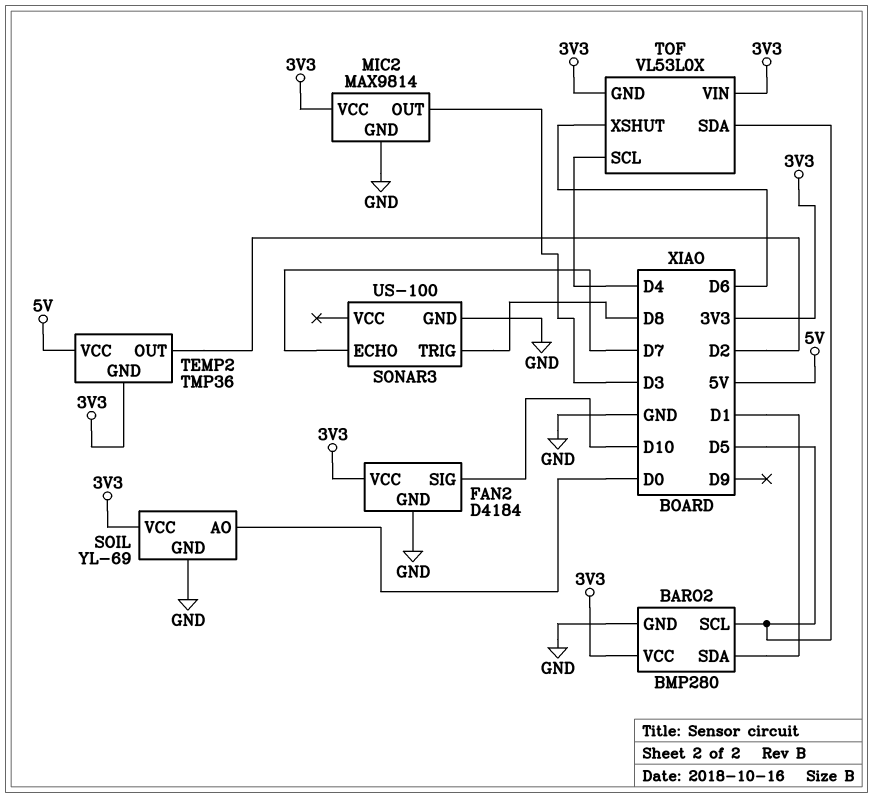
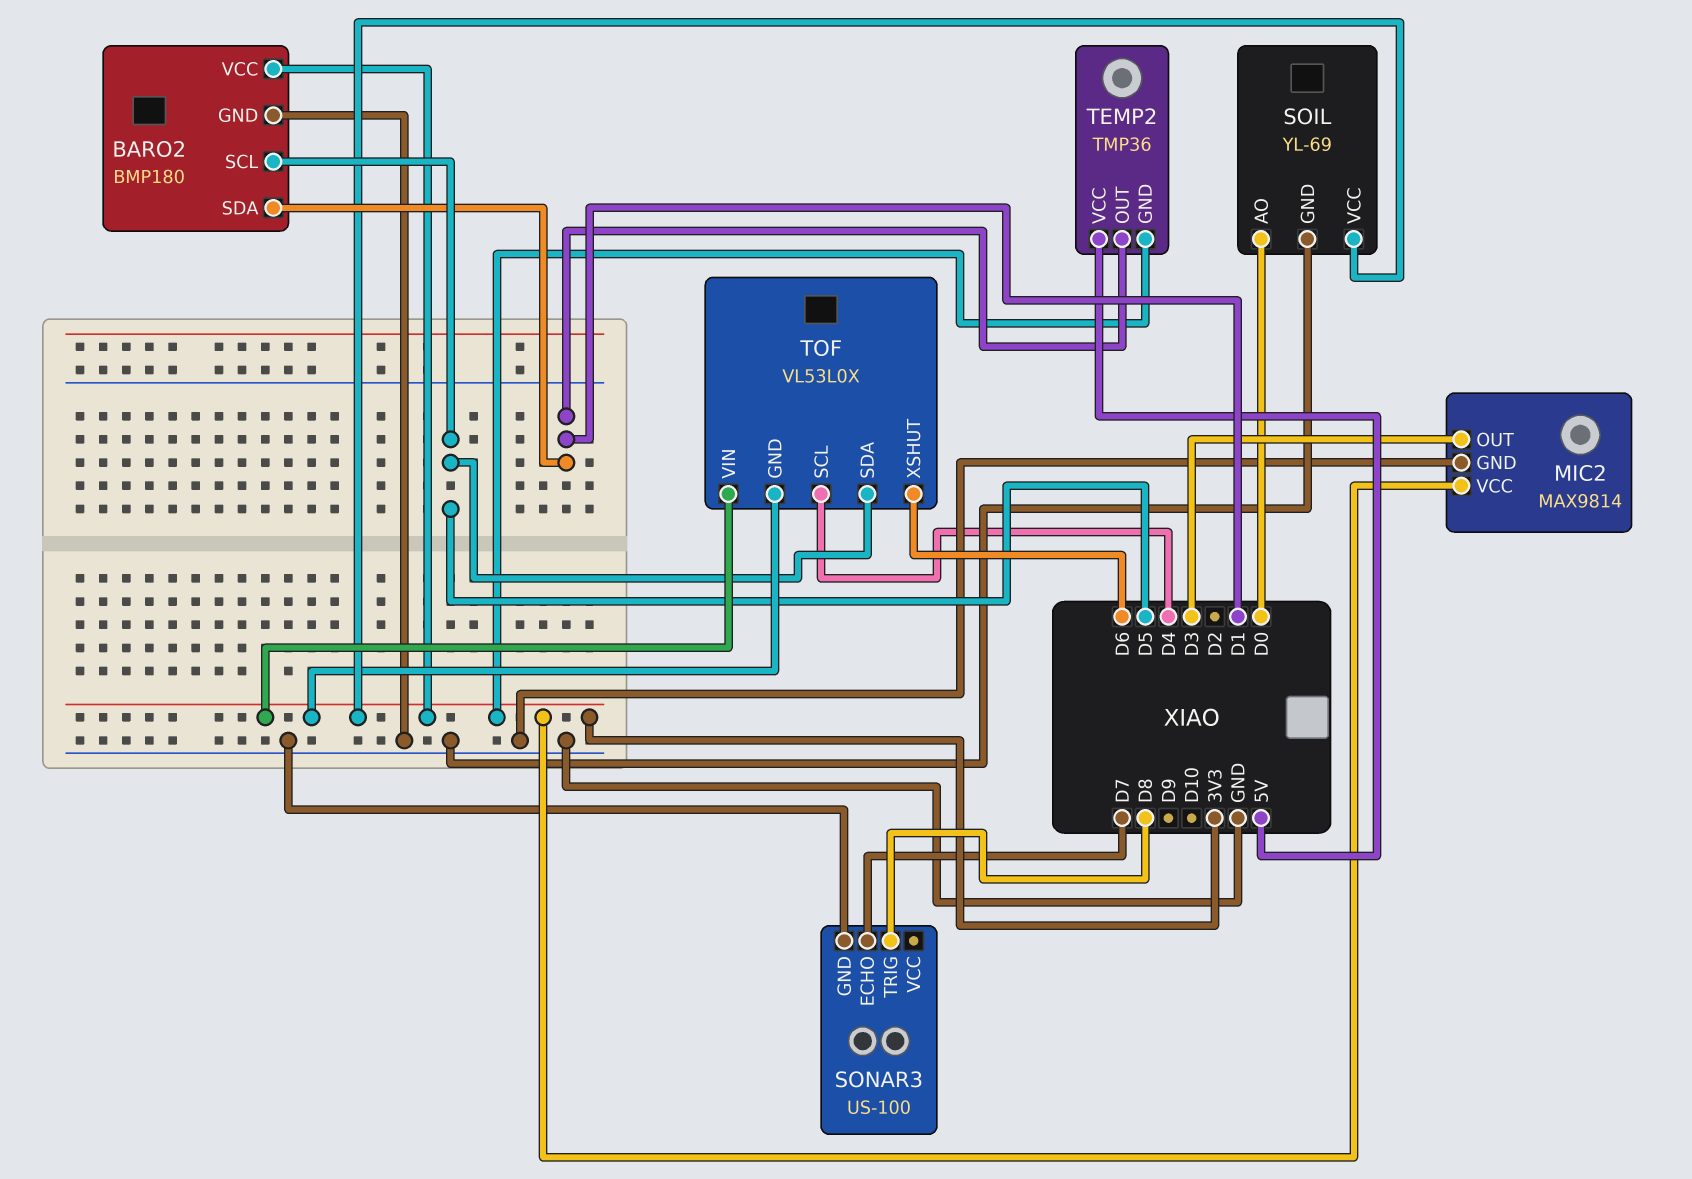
BARO2: BMP280 -> BMP180
FAN2: D4184 -> none
FAN2 pin GND: GND -> none
FAN2 pin SIG: D10 -> none
FAN2 pin VCC: 3V3 -> none
TEMP2 pin OUT: D2 -> D1

